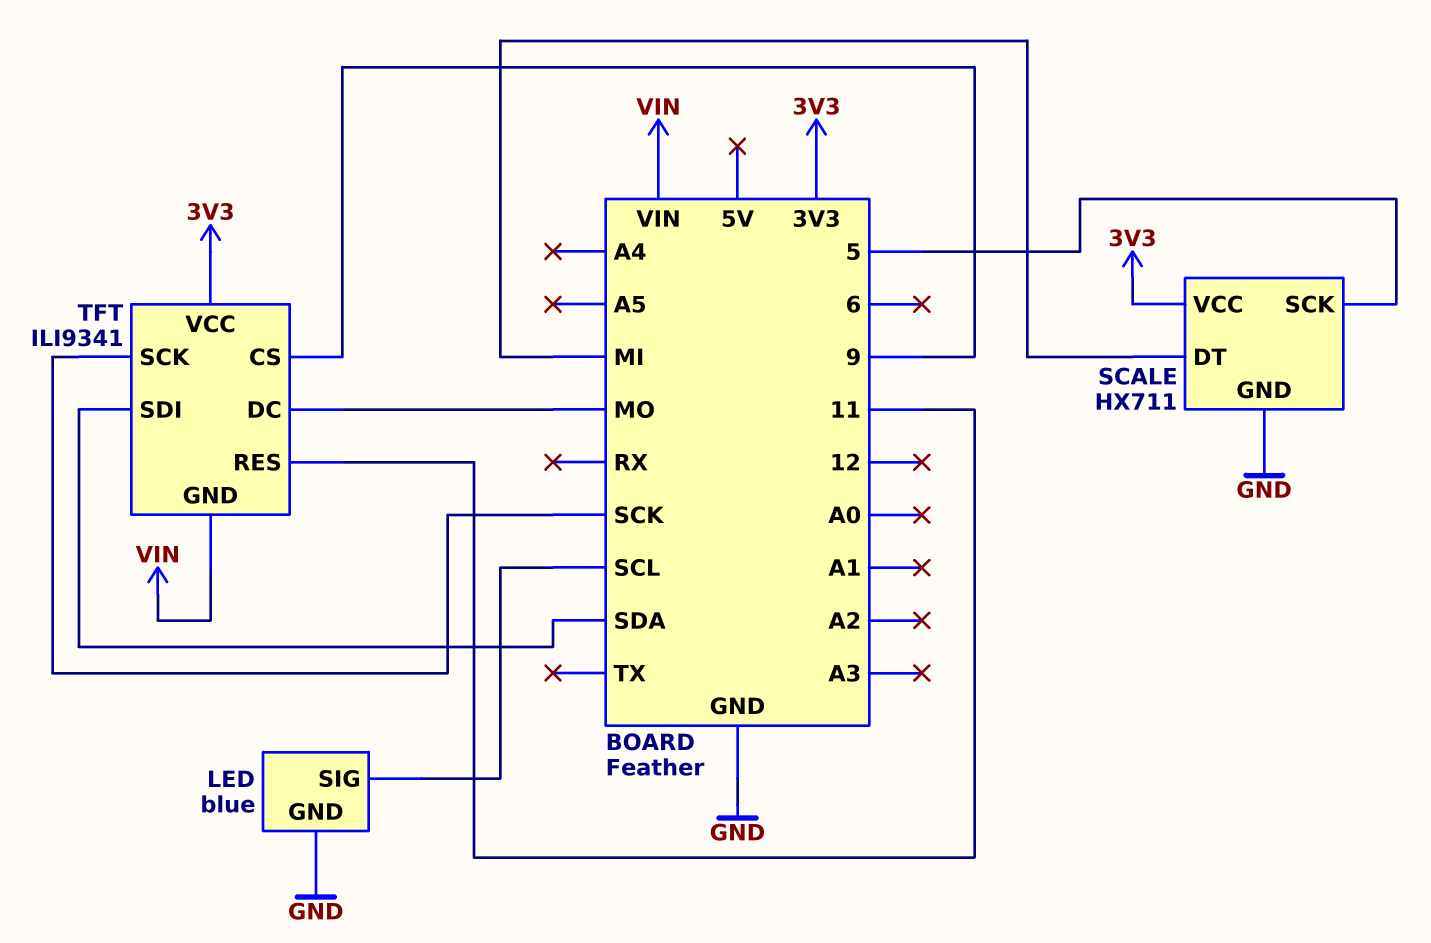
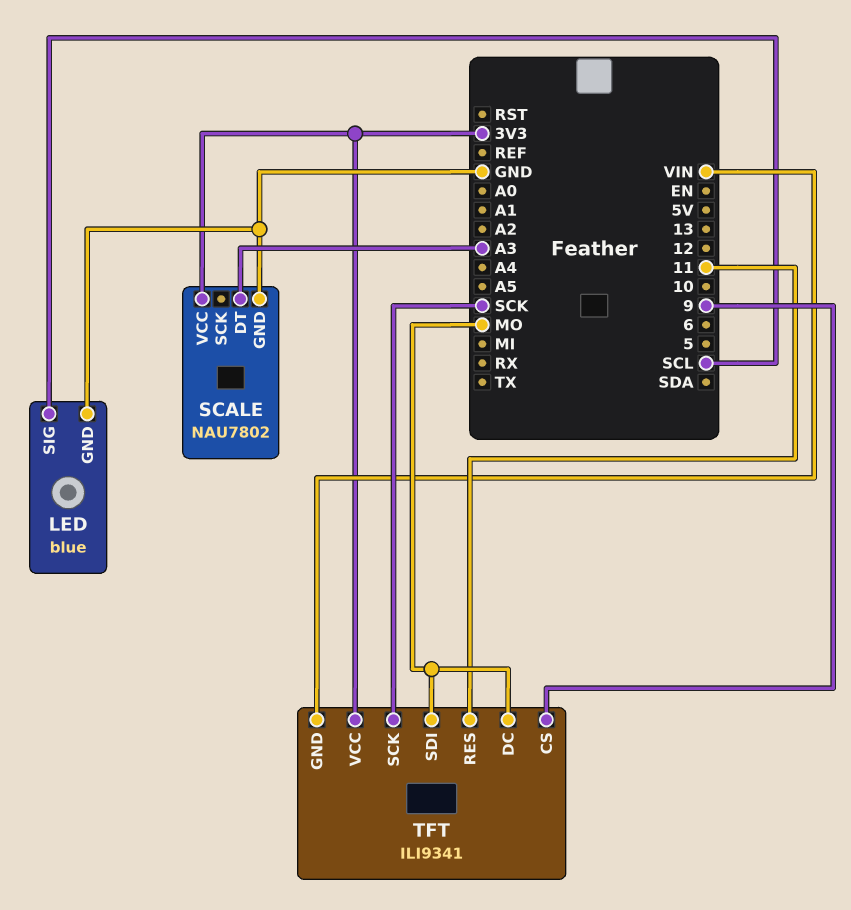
SCALE: HX711 -> NAU7802
SCALE pin DT: MI -> A3
SCALE pin SCK: 5 -> none
TFT pin SDI: SDA -> MO

